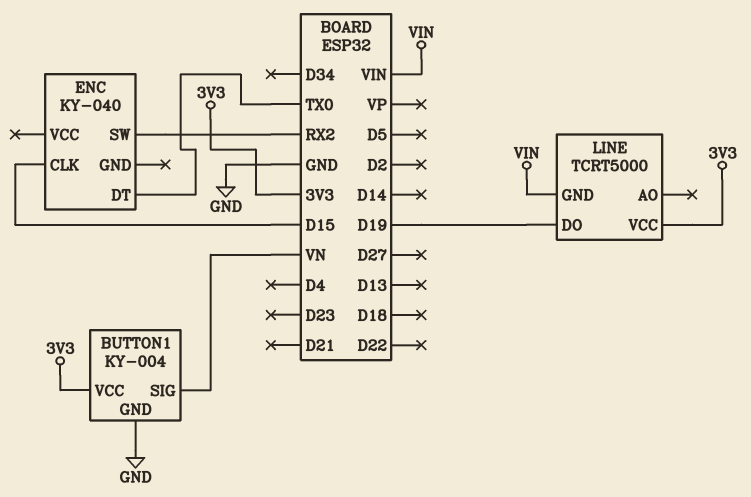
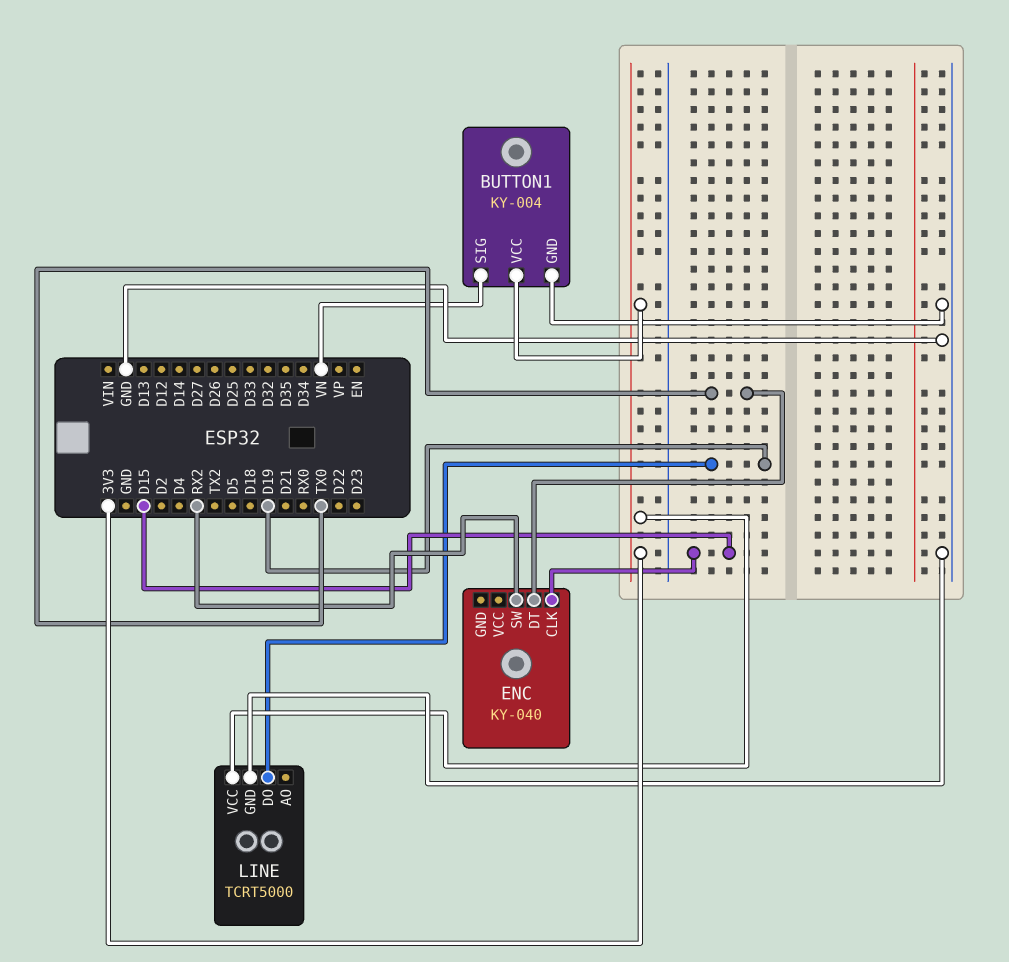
LINE pin GND: VIN -> GND

